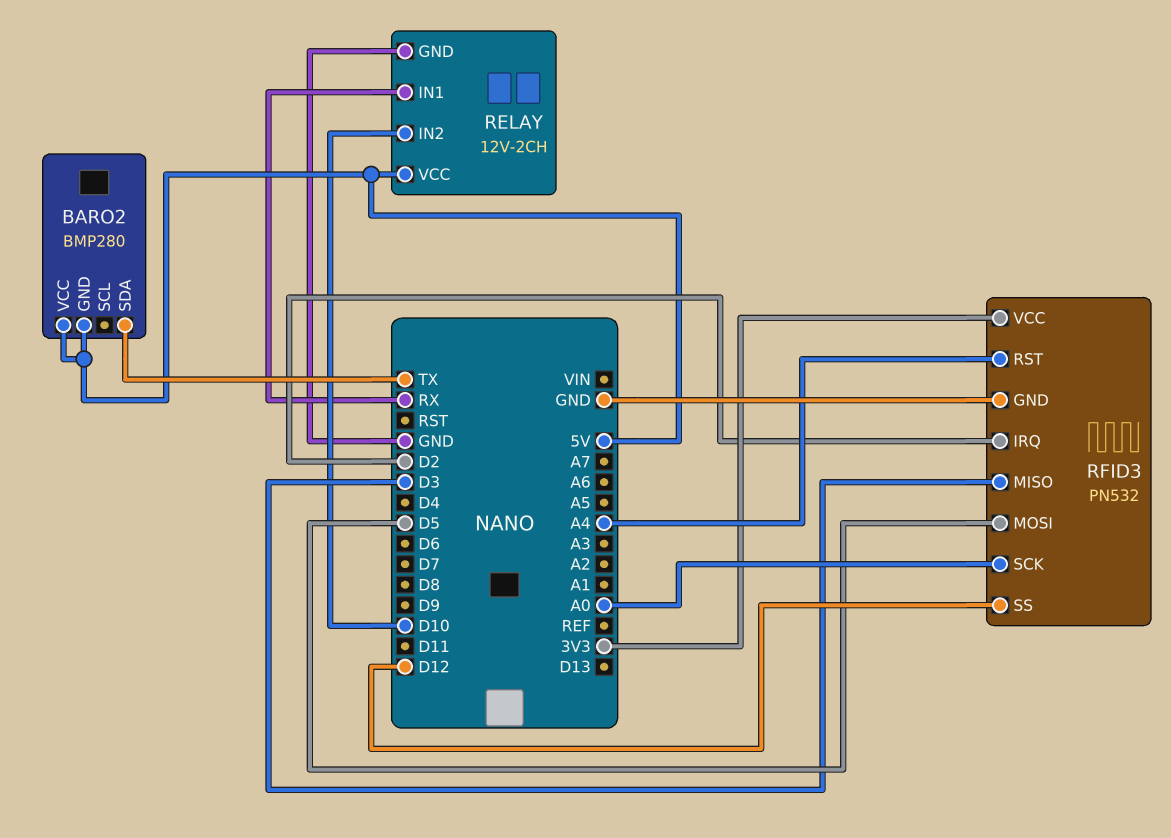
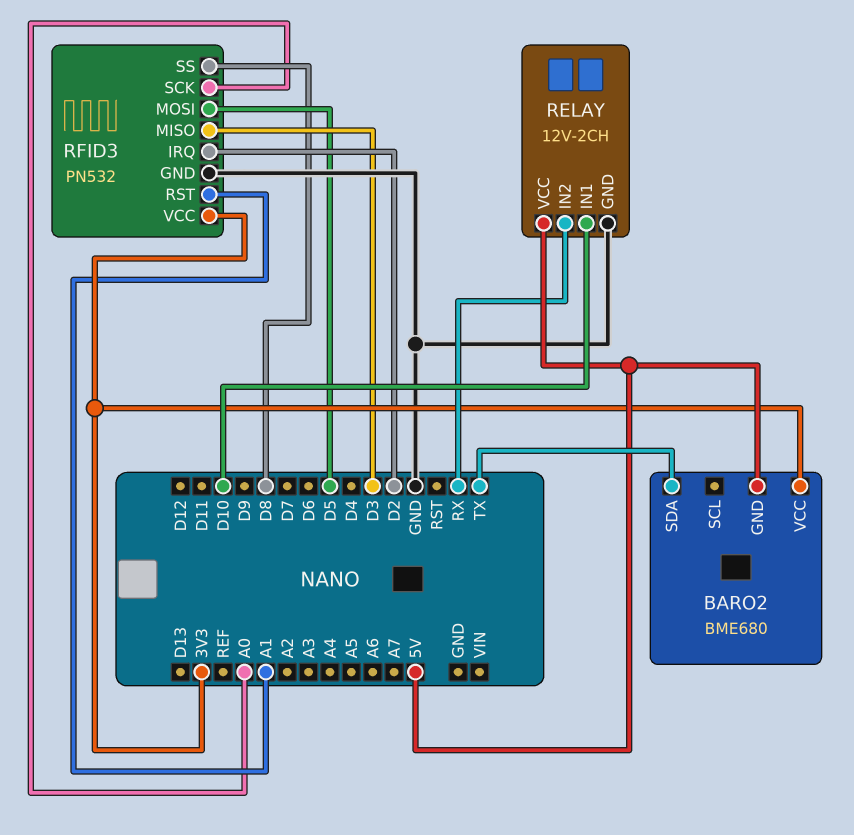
BARO2: BMP280 -> BME680
BARO2 pin VCC: 5V -> 3V3
RELAY pin IN1: RX -> D10
RELAY pin IN2: D10 -> RX
RFID3 pin RST: A4 -> A1
RFID3 pin SS: D12 -> D8

